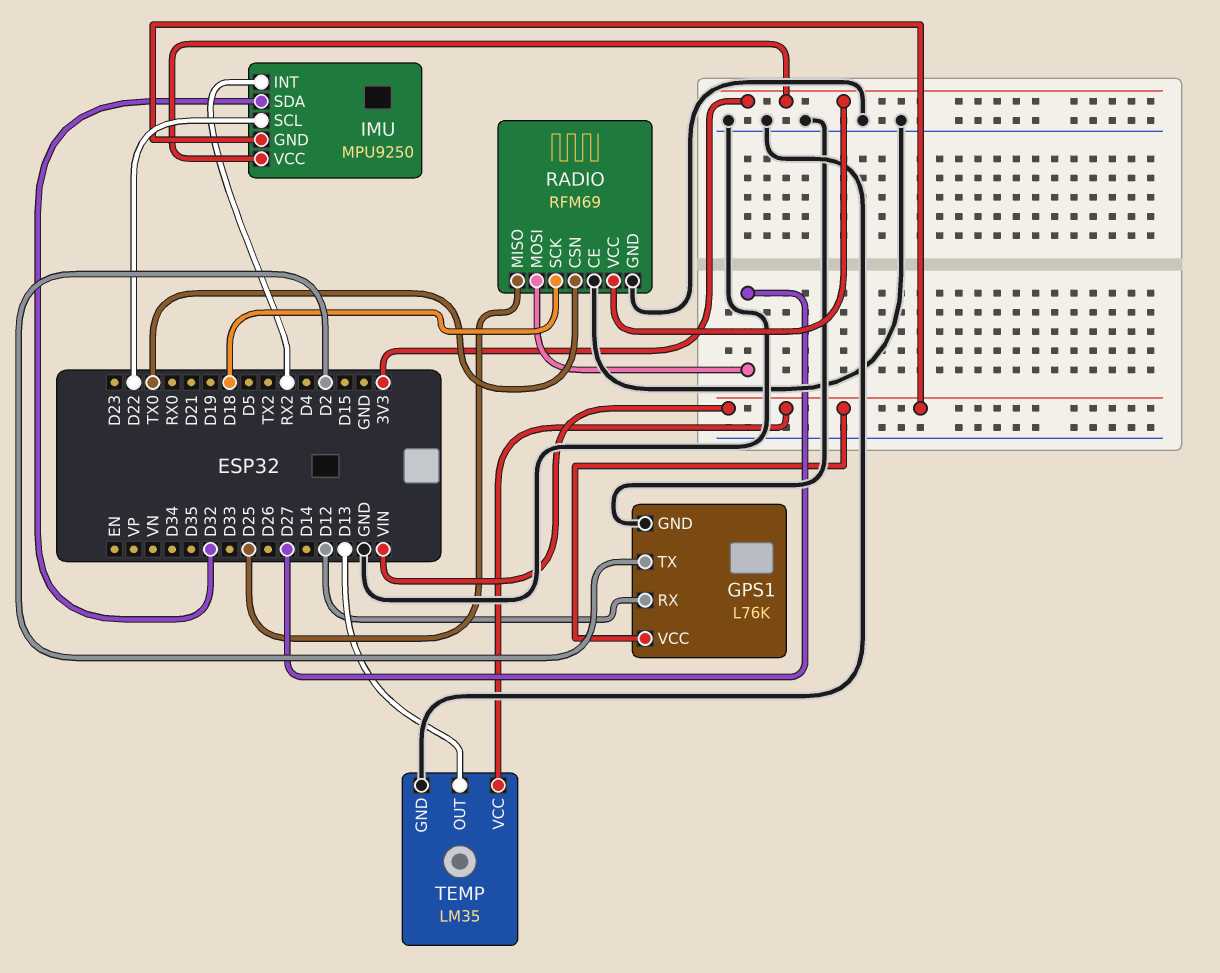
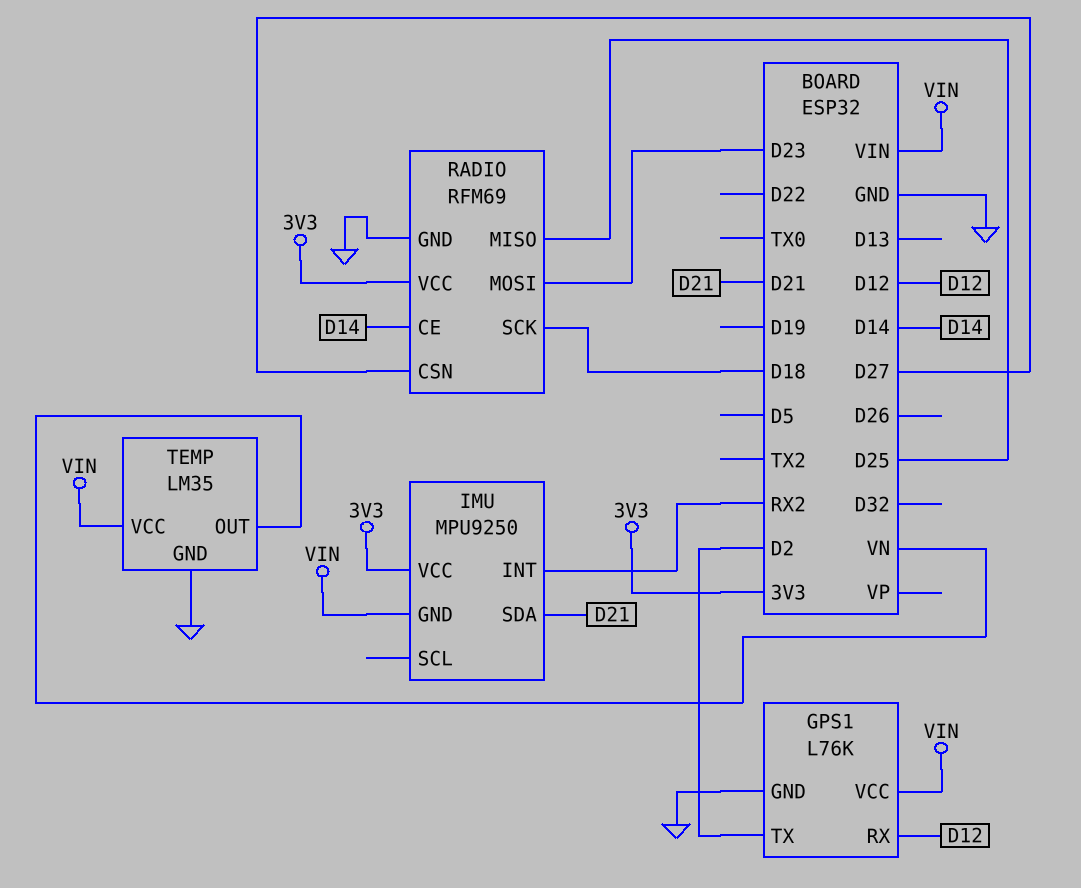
IMU pin SCL: D22 -> none
IMU pin SDA: D32 -> D21
RADIO pin CE: GND -> D14
RADIO pin CSN: TX0 -> D27
RADIO pin MOSI: D27 -> D23
TEMP pin OUT: D13 -> VN

